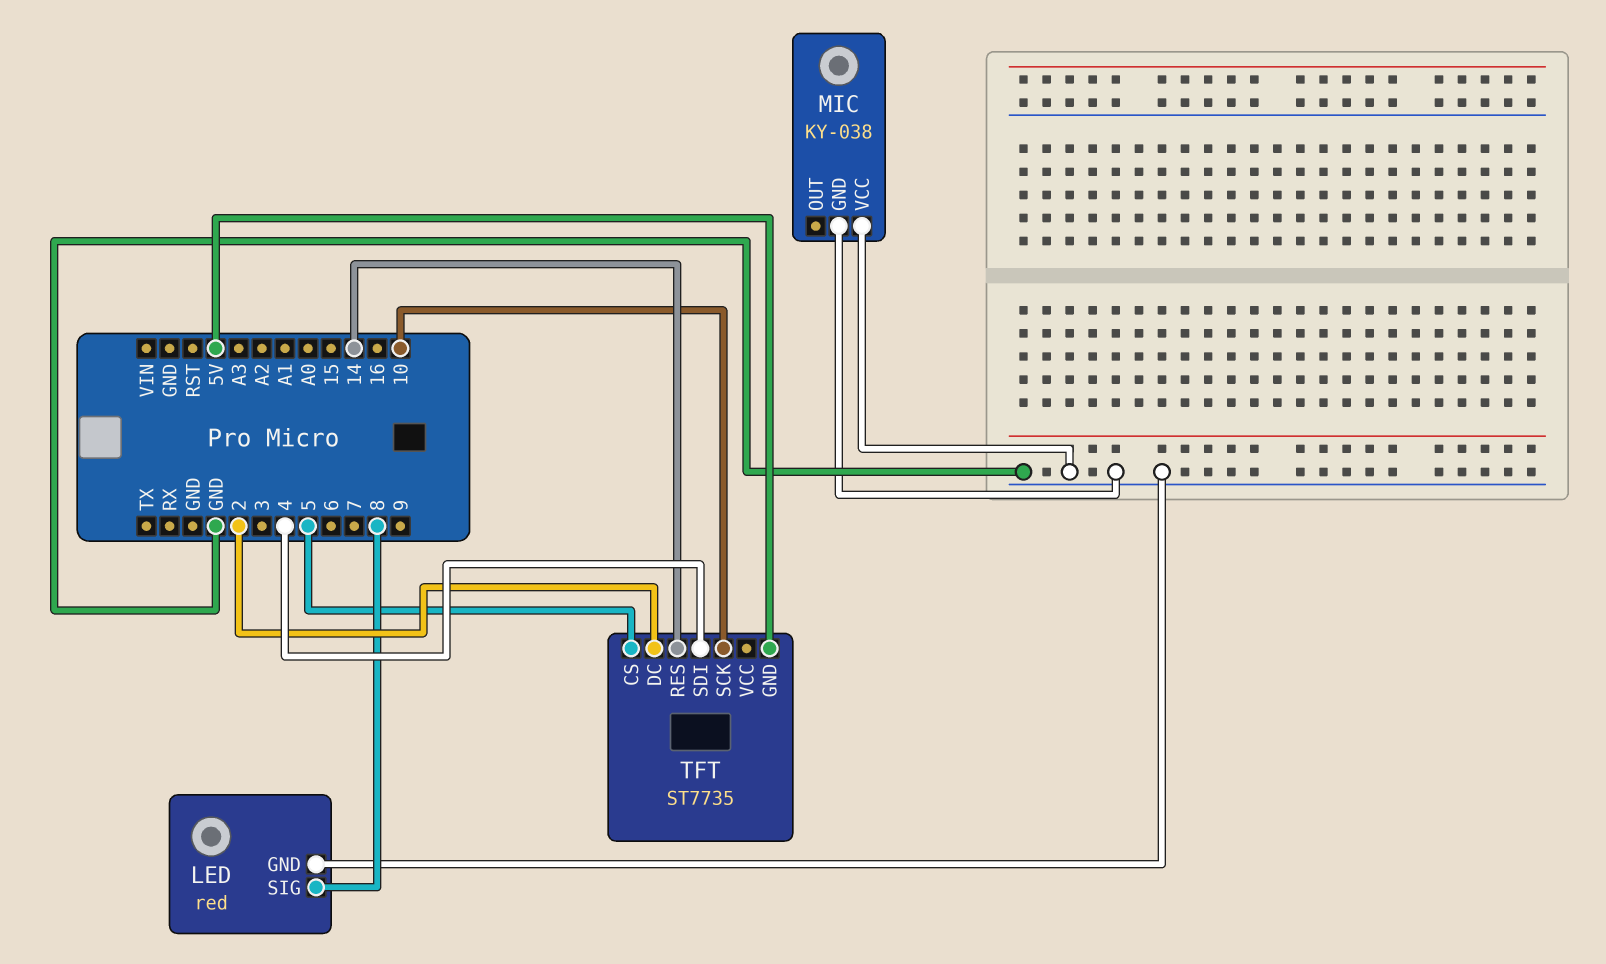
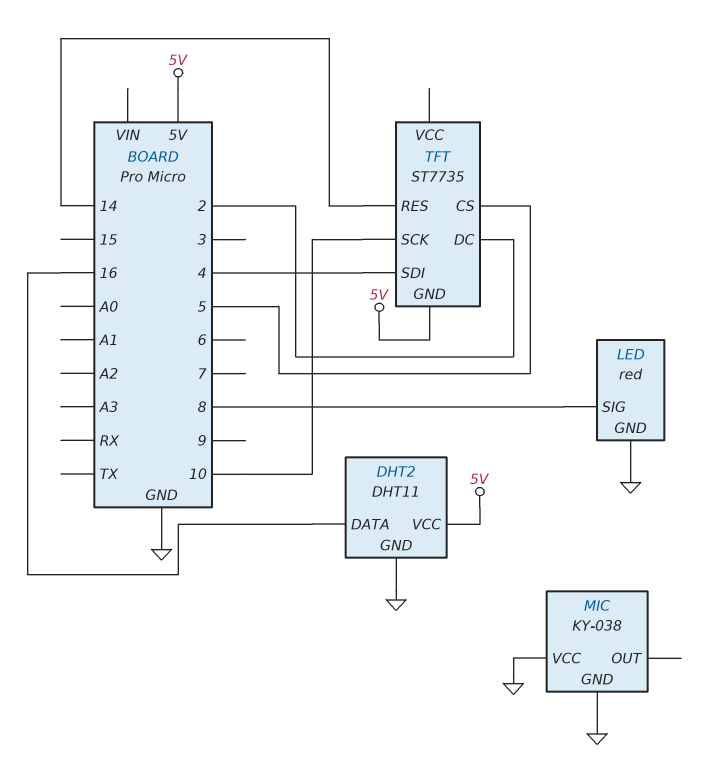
DHT2: none -> DHT11
DHT2 pin DATA: none -> 16
DHT2 pin GND: none -> GND
DHT2 pin VCC: none -> 5V

